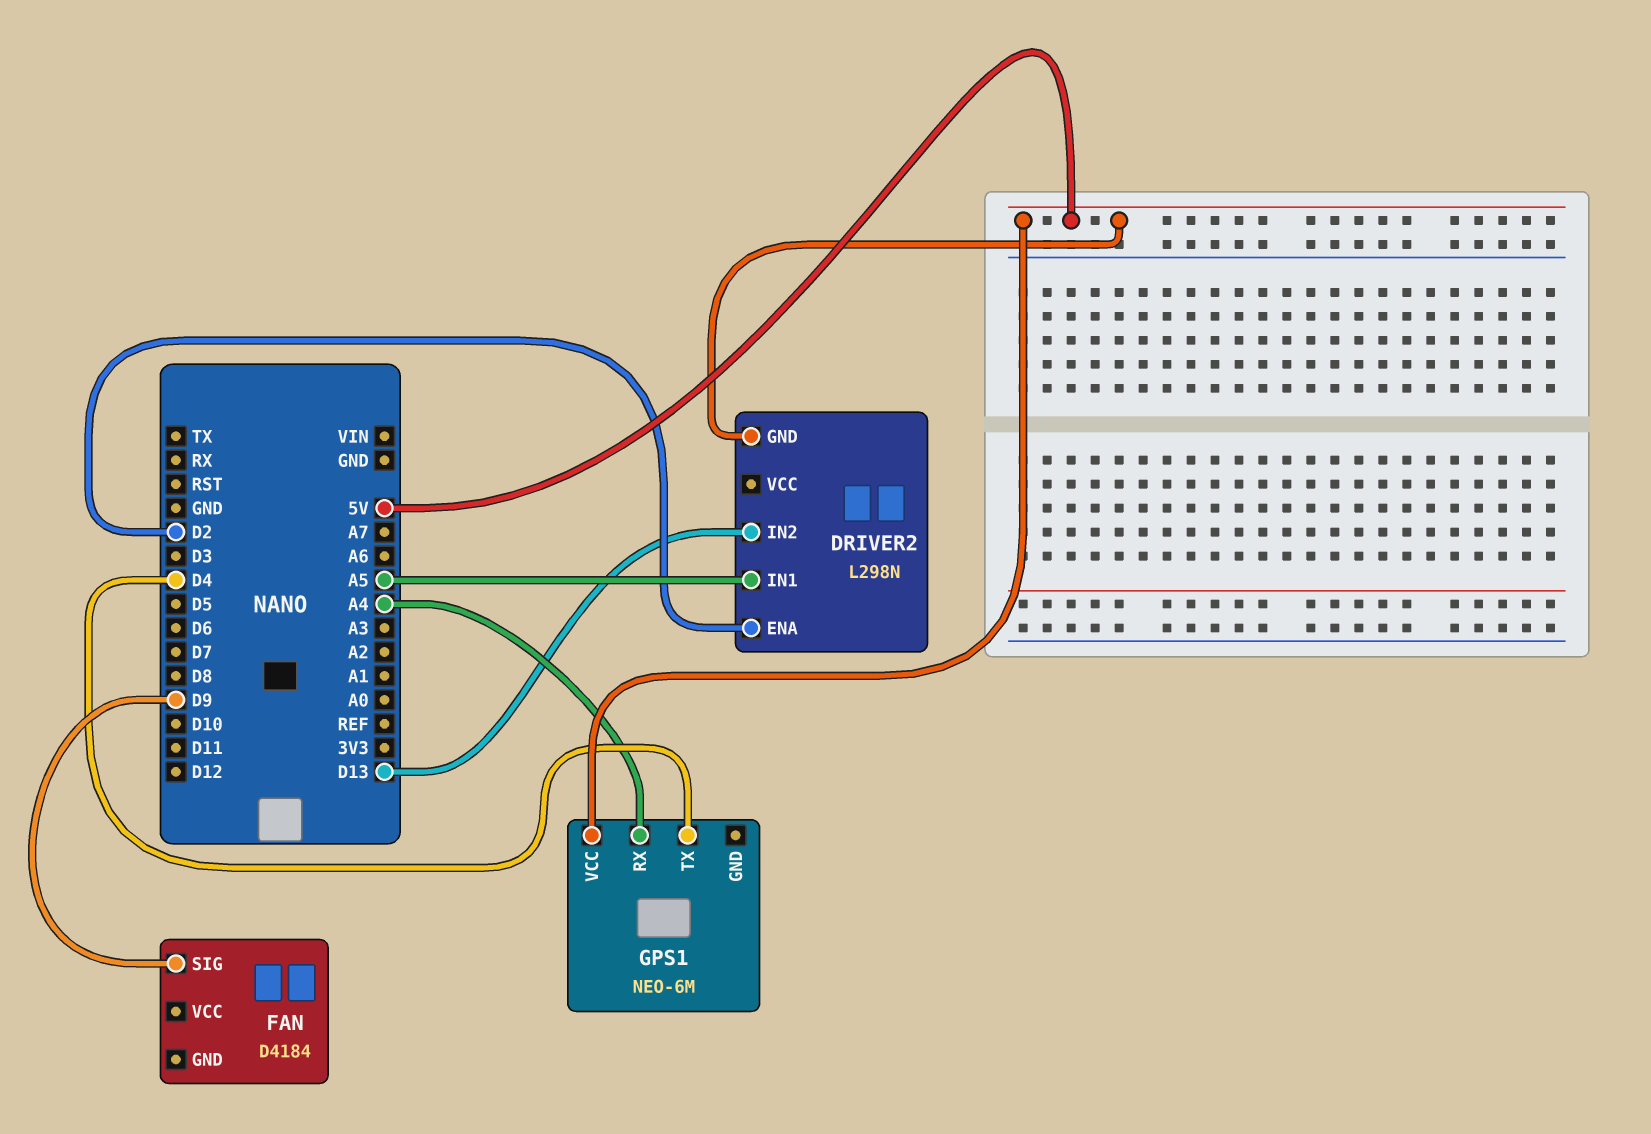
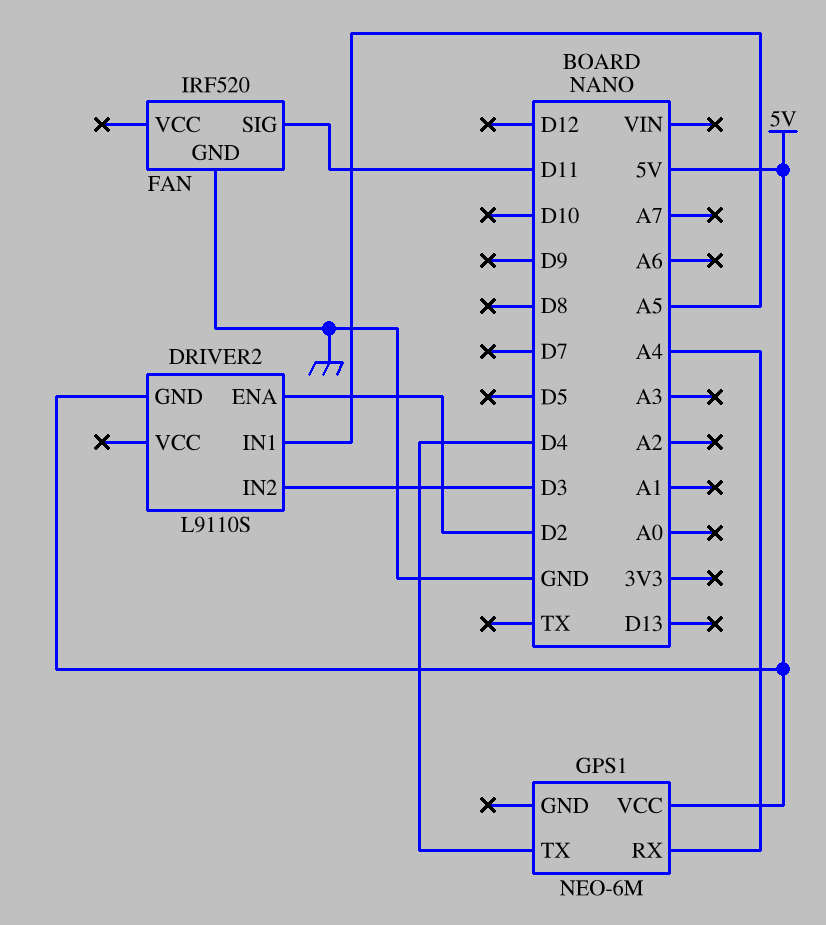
DRIVER2: L298N -> L9110S
DRIVER2 pin IN2: D13 -> D3
FAN: D4184 -> IRF520
FAN pin GND: none -> GND
FAN pin SIG: D9 -> D11

